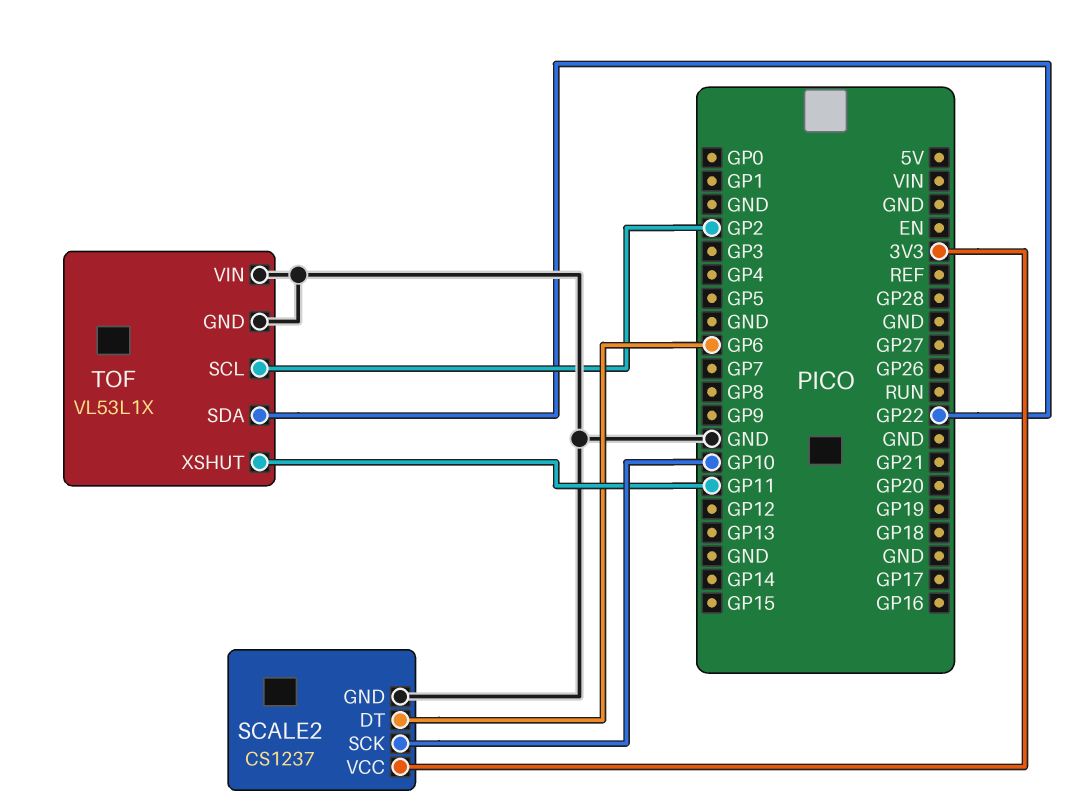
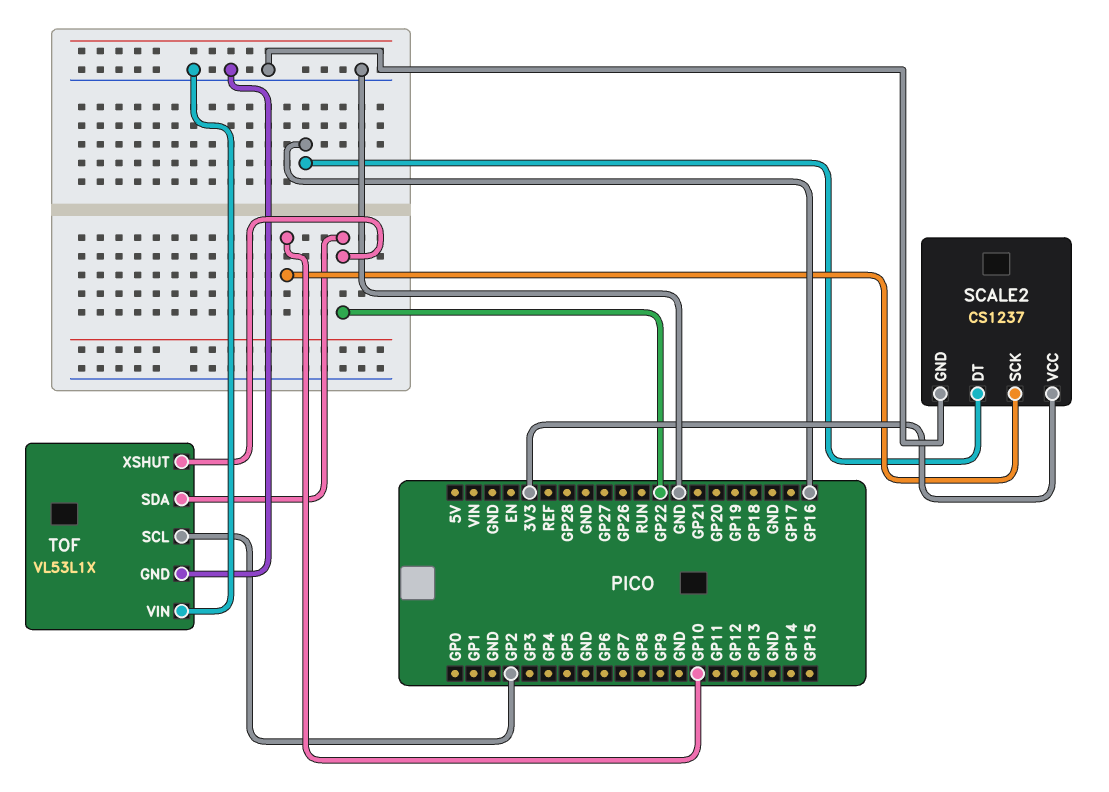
SCALE2 pin DT: GP6 -> GP16
TOF pin XSHUT: GP11 -> GP22

